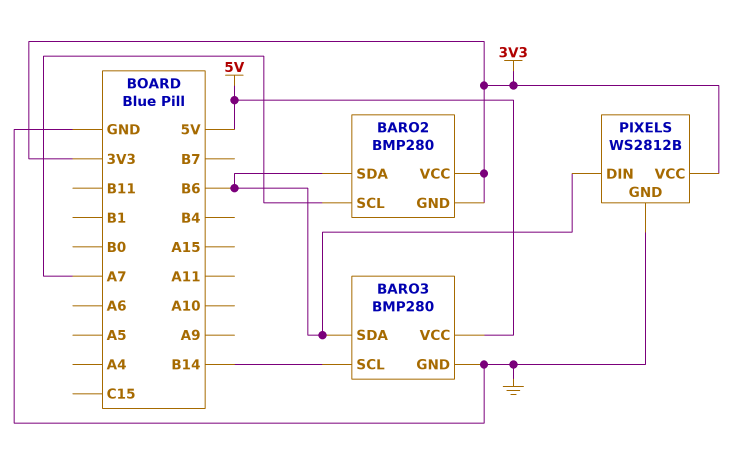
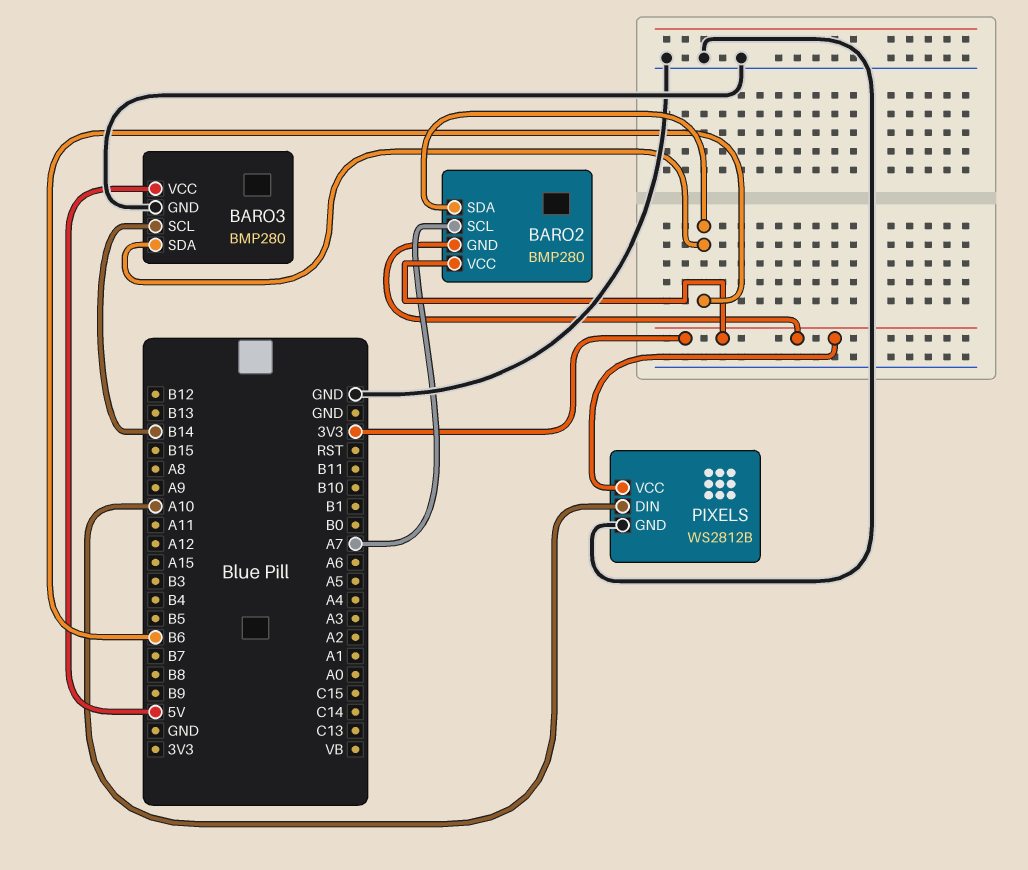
PIXELS pin DIN: B6 -> A10

